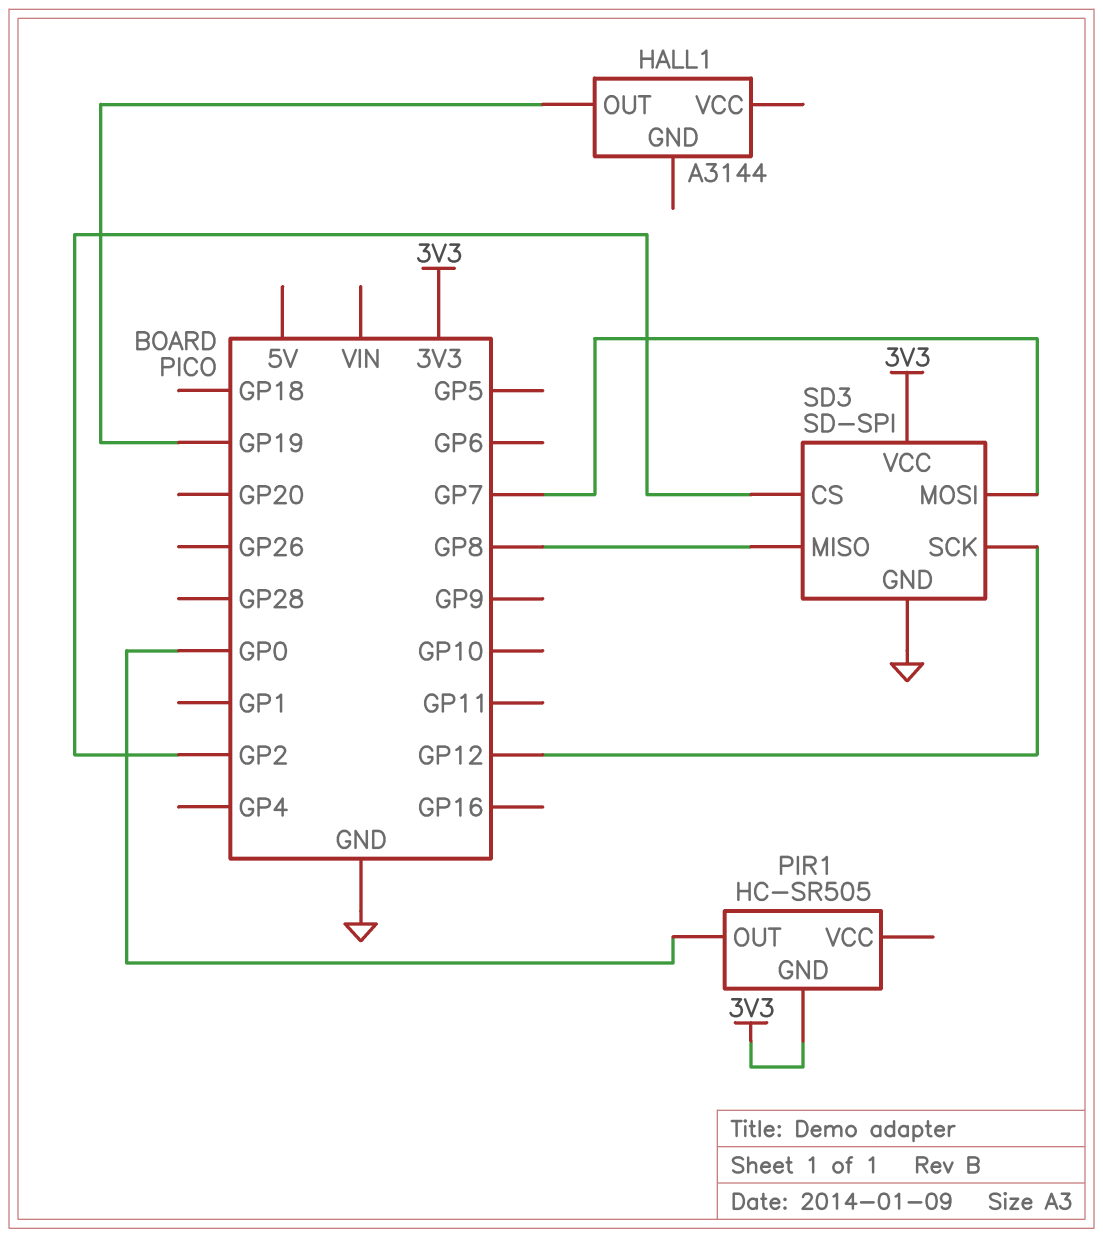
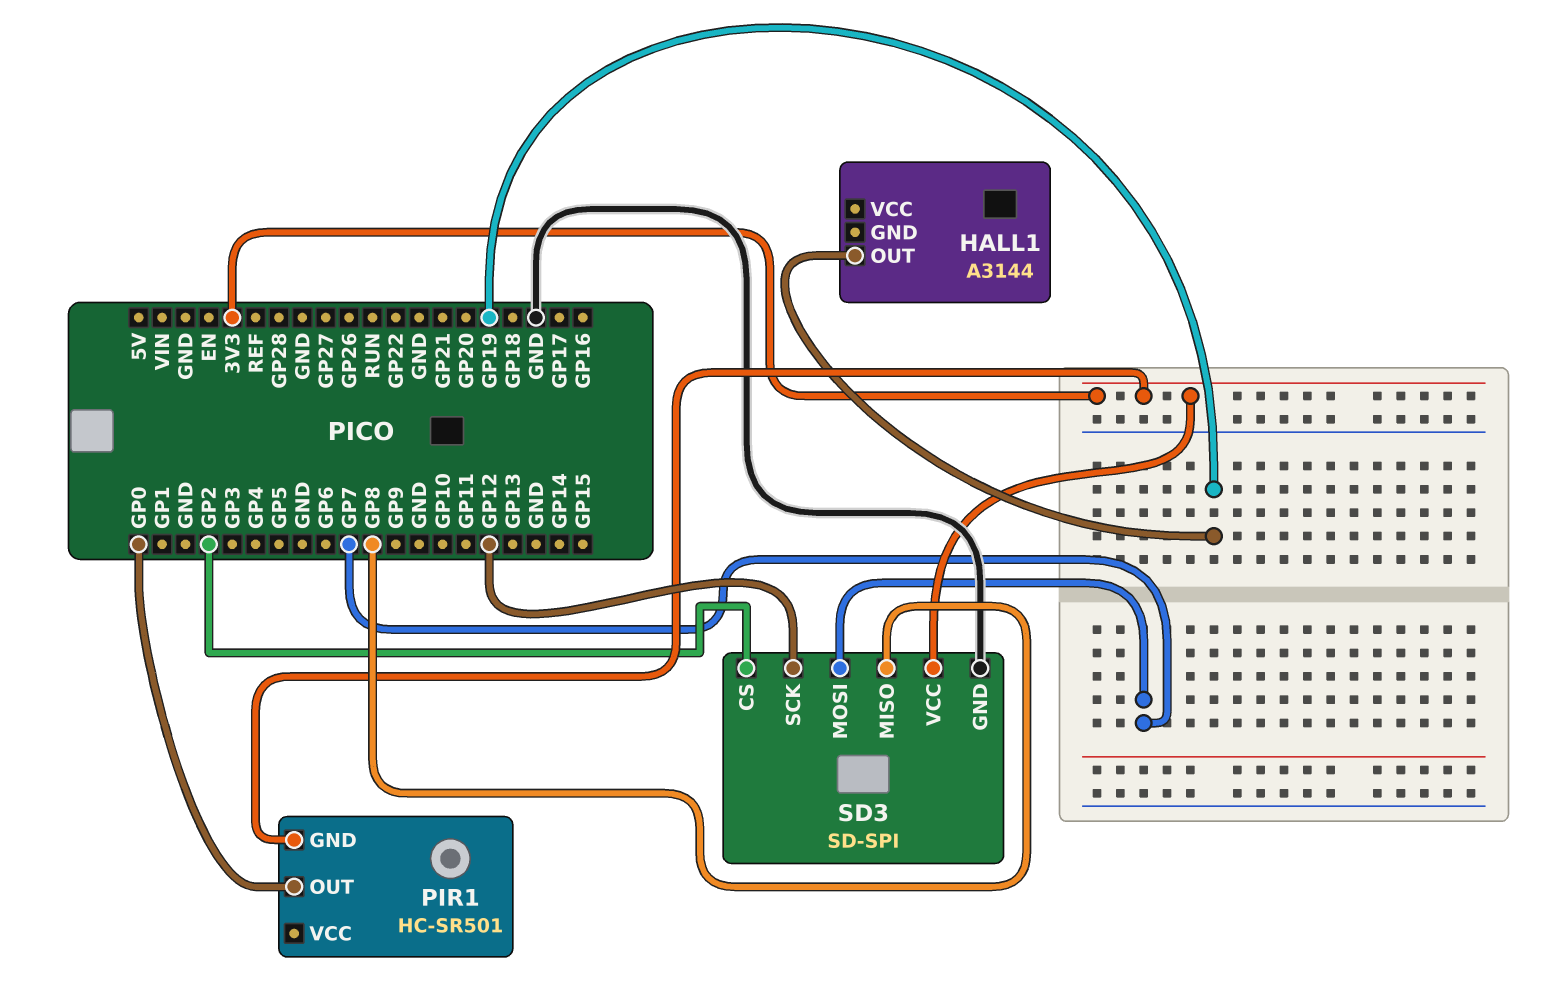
PIR1: HC-SR505 -> HC-SR501

